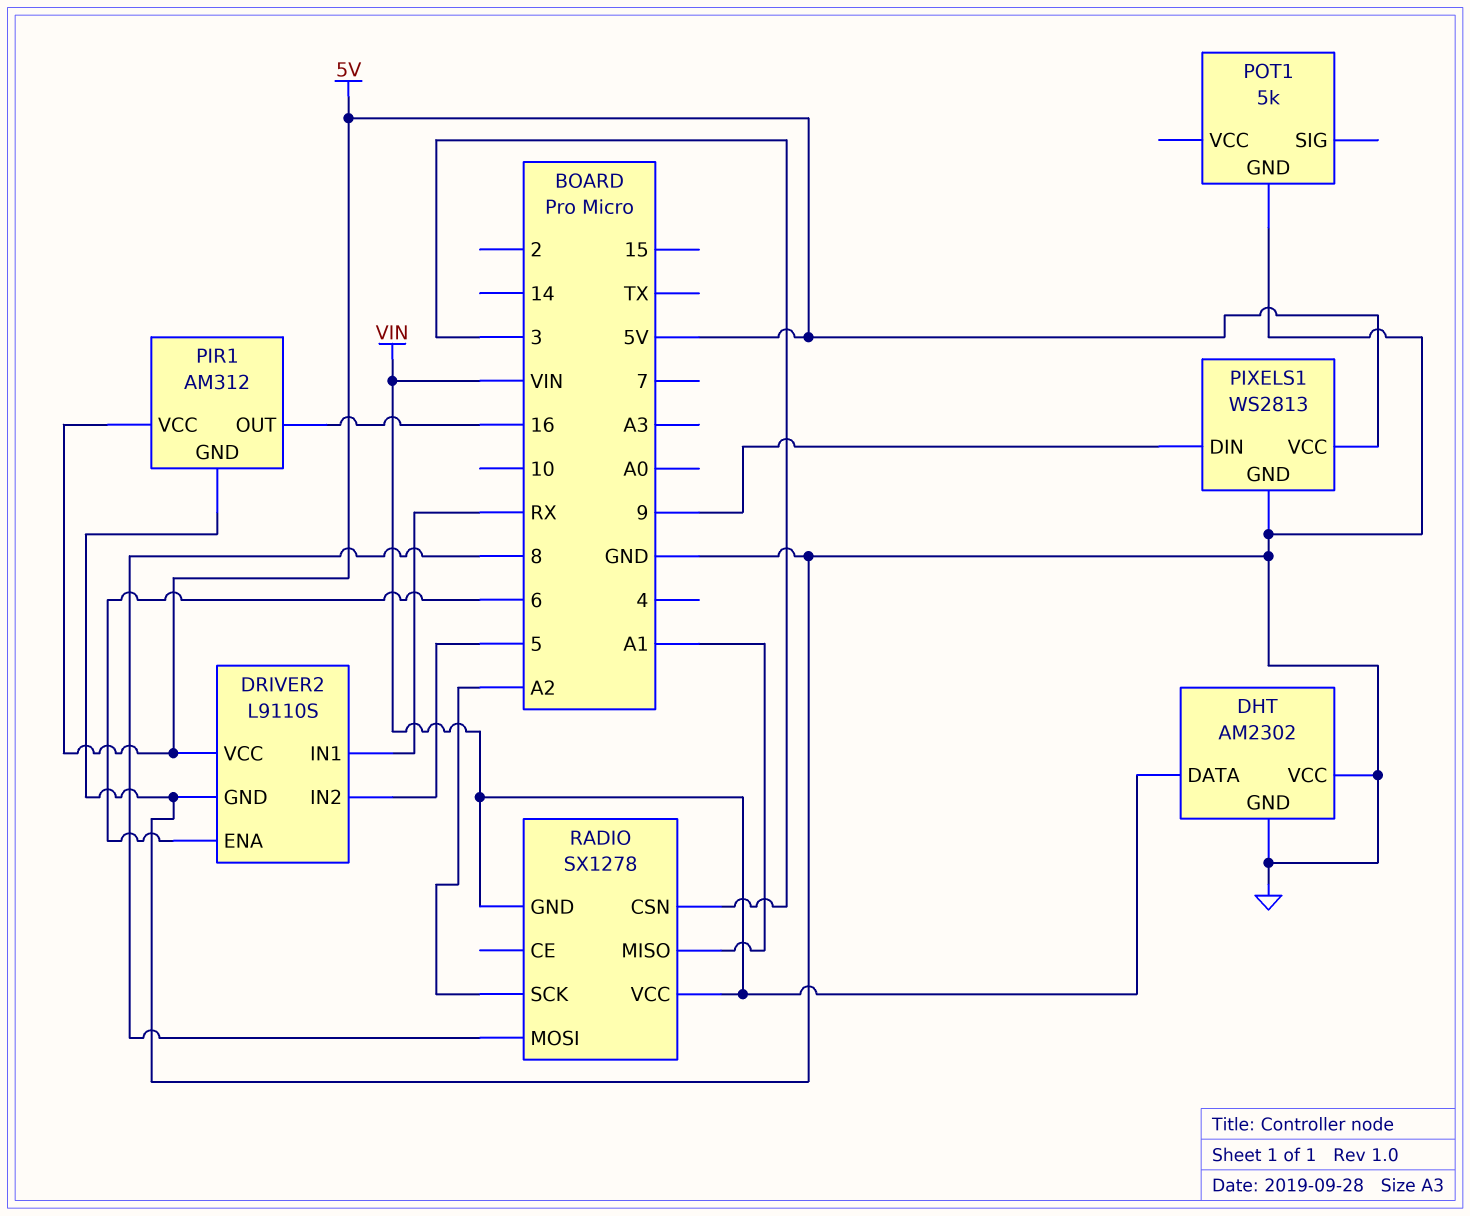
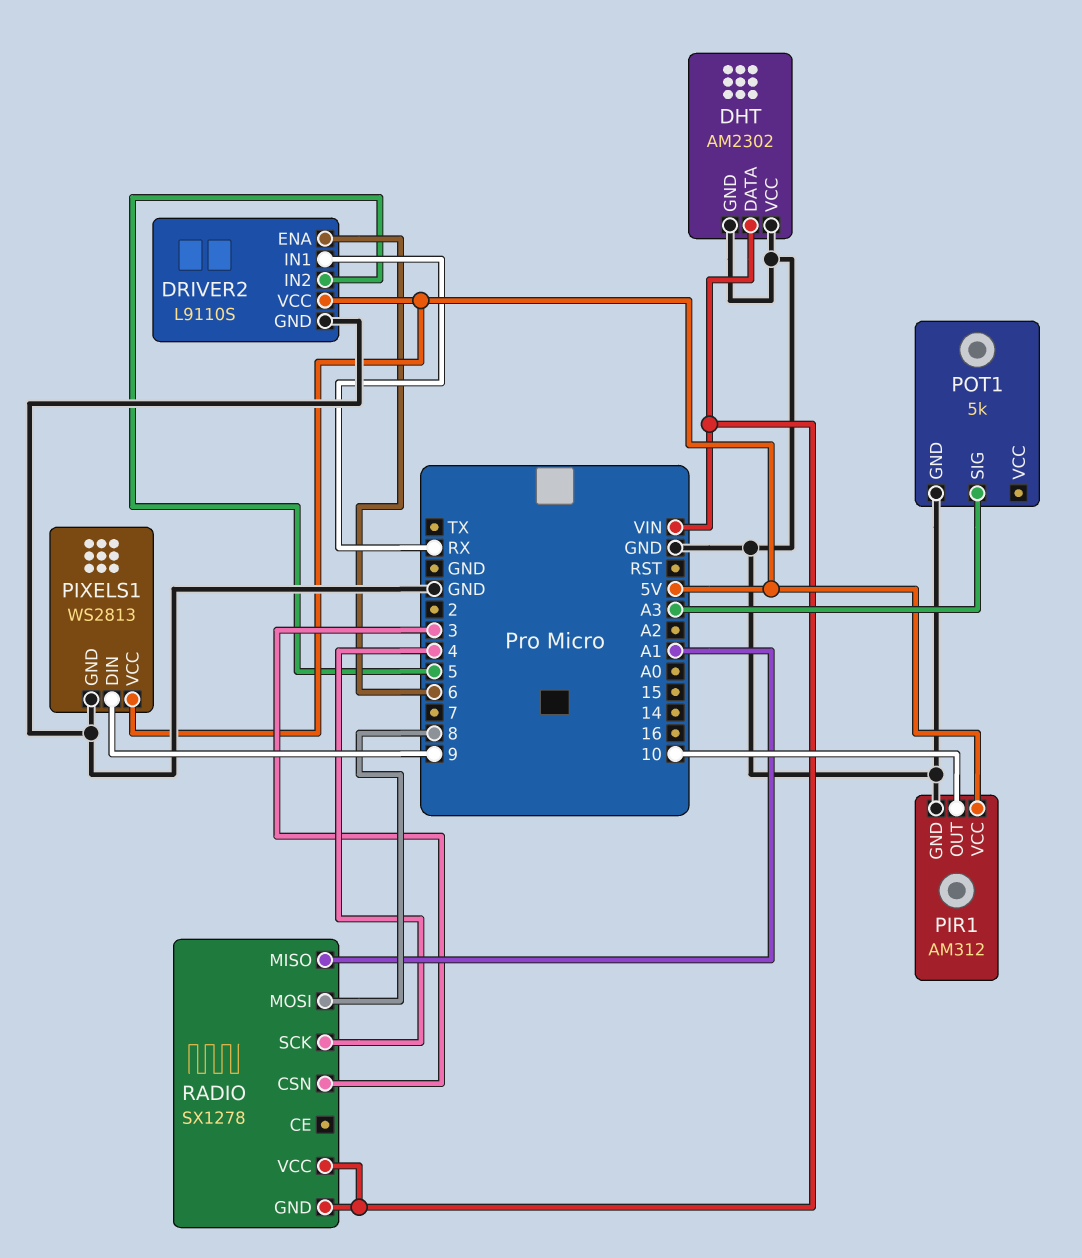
PIR1 pin OUT: 16 -> 10
POT1 pin SIG: none -> A3
RADIO pin SCK: A2 -> 4

